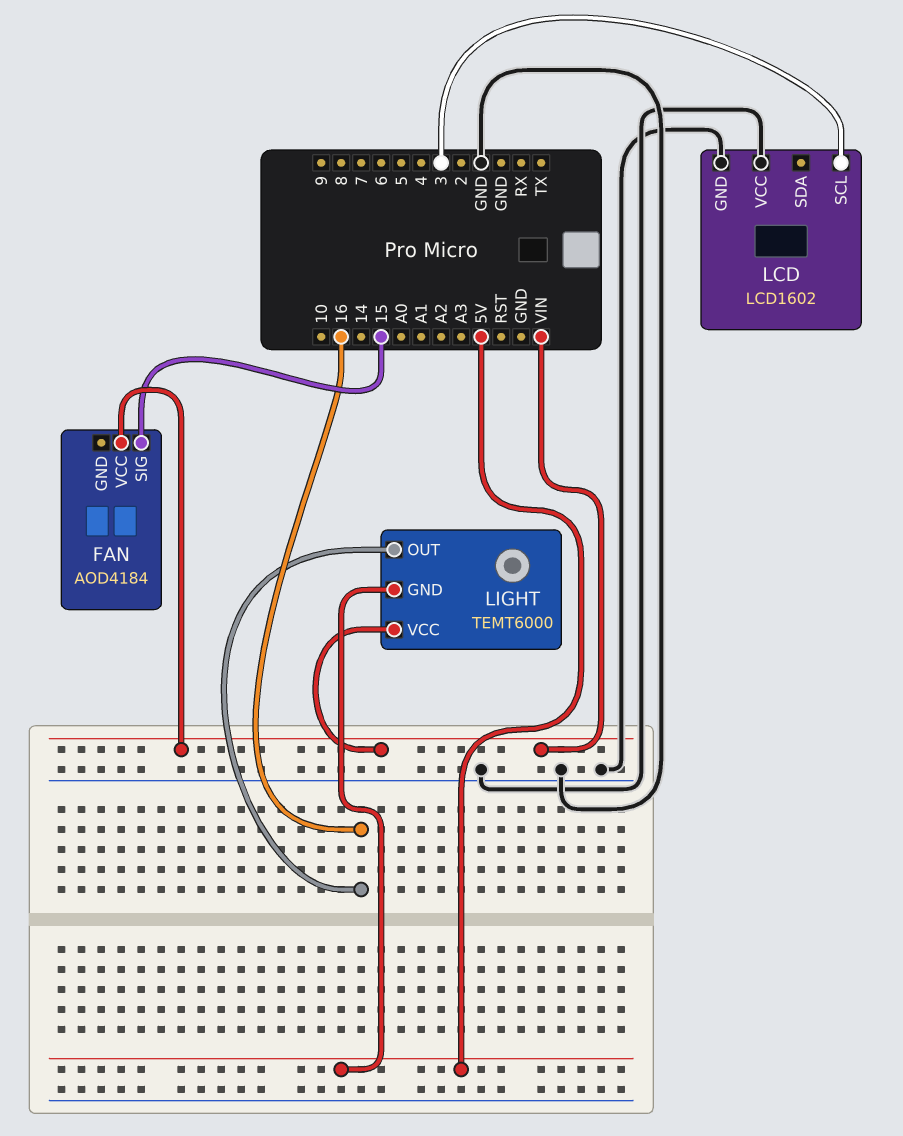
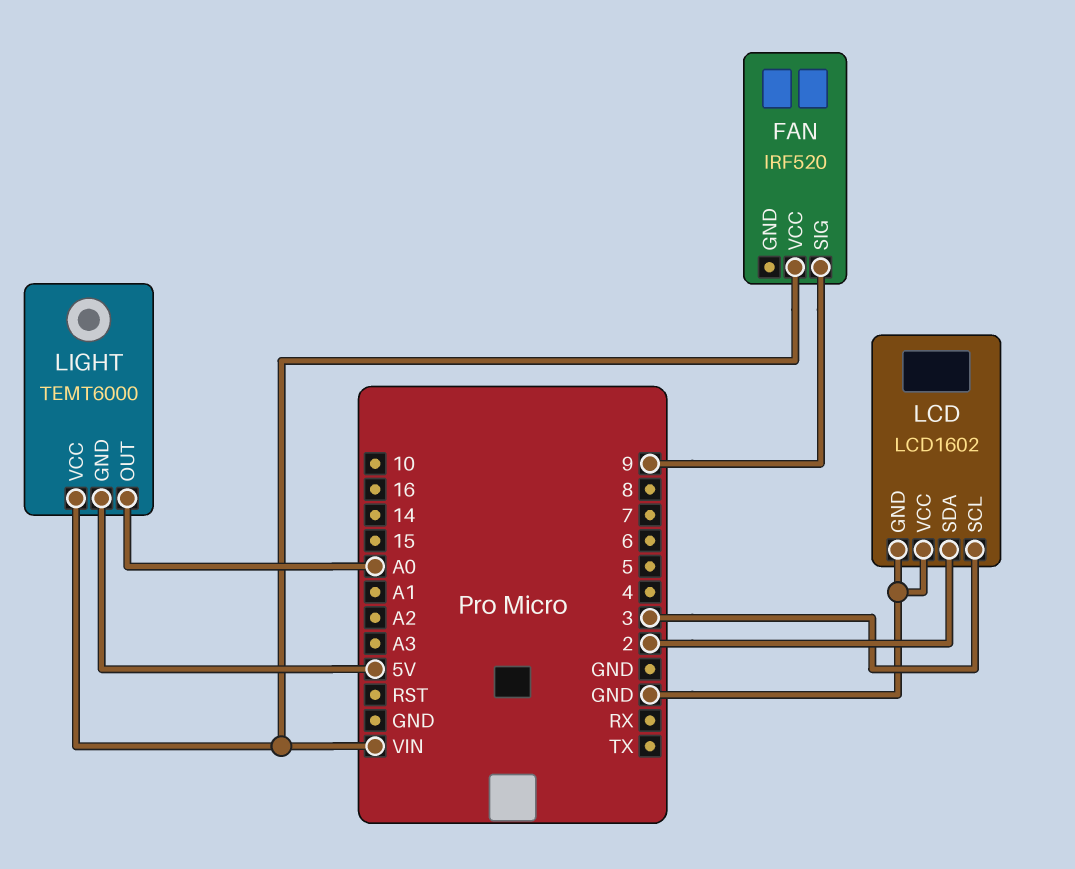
FAN: AOD4184 -> IRF520
FAN pin SIG: 15 -> 9
LCD pin SDA: none -> 2
LIGHT pin OUT: 16 -> A0

